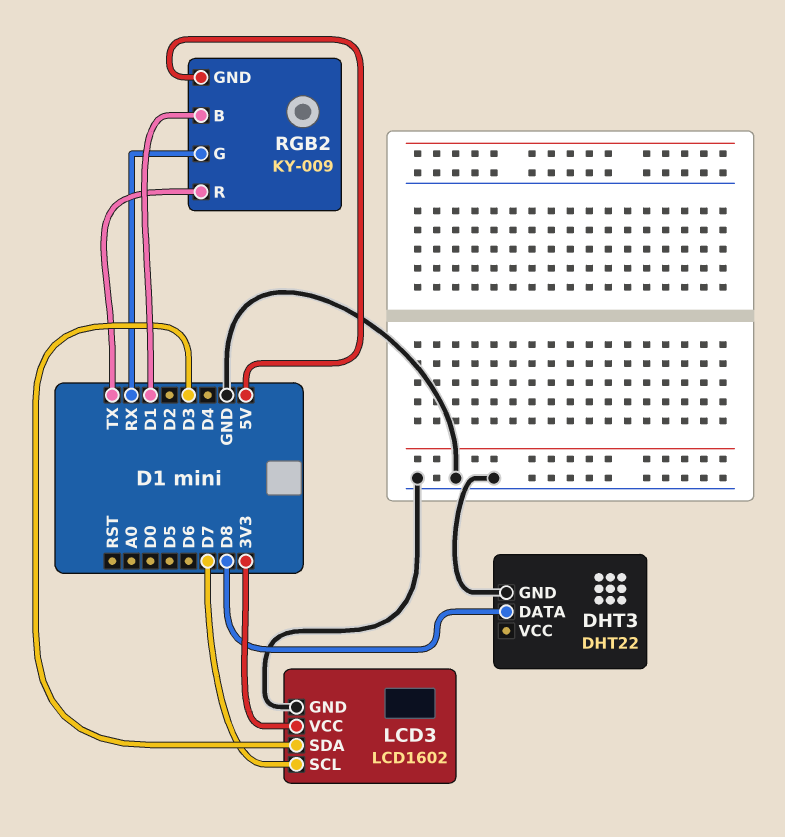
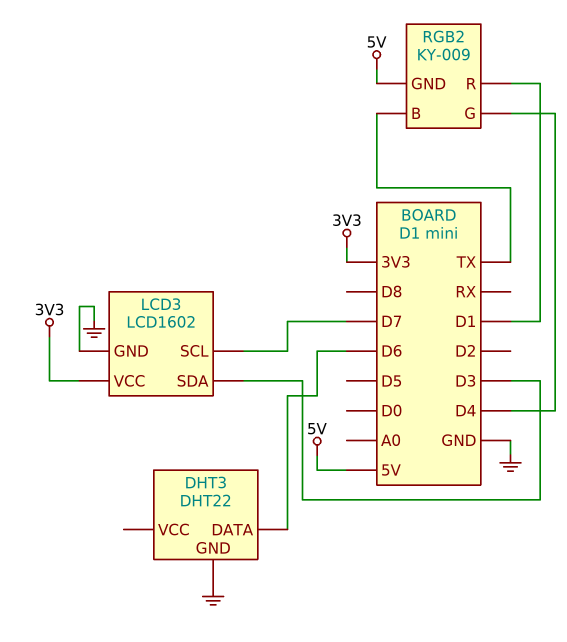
DHT3 pin DATA: D8 -> D6
RGB2 pin B: D1 -> TX
RGB2 pin G: RX -> D4
RGB2 pin R: TX -> D1

